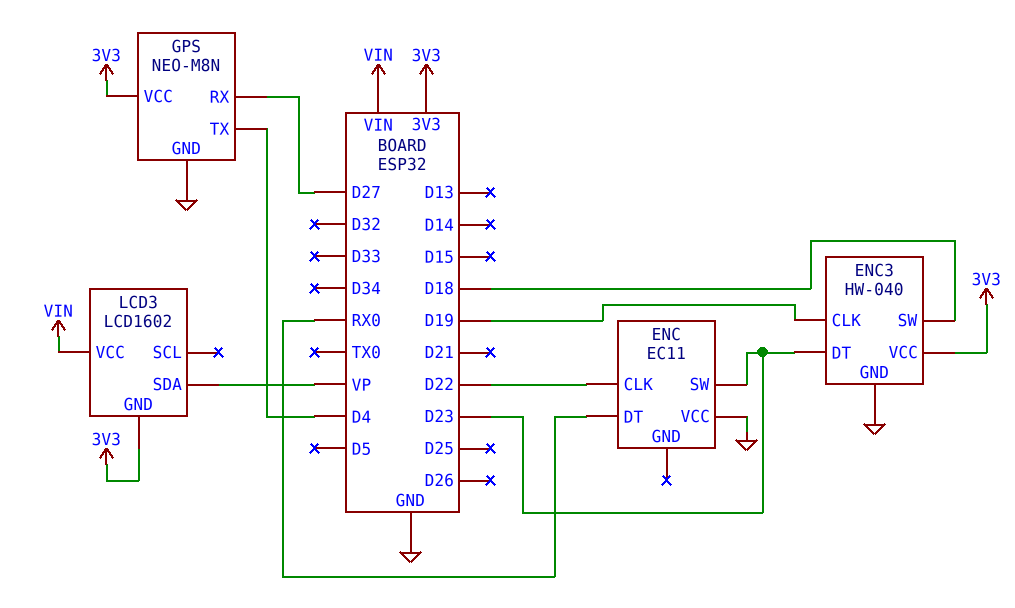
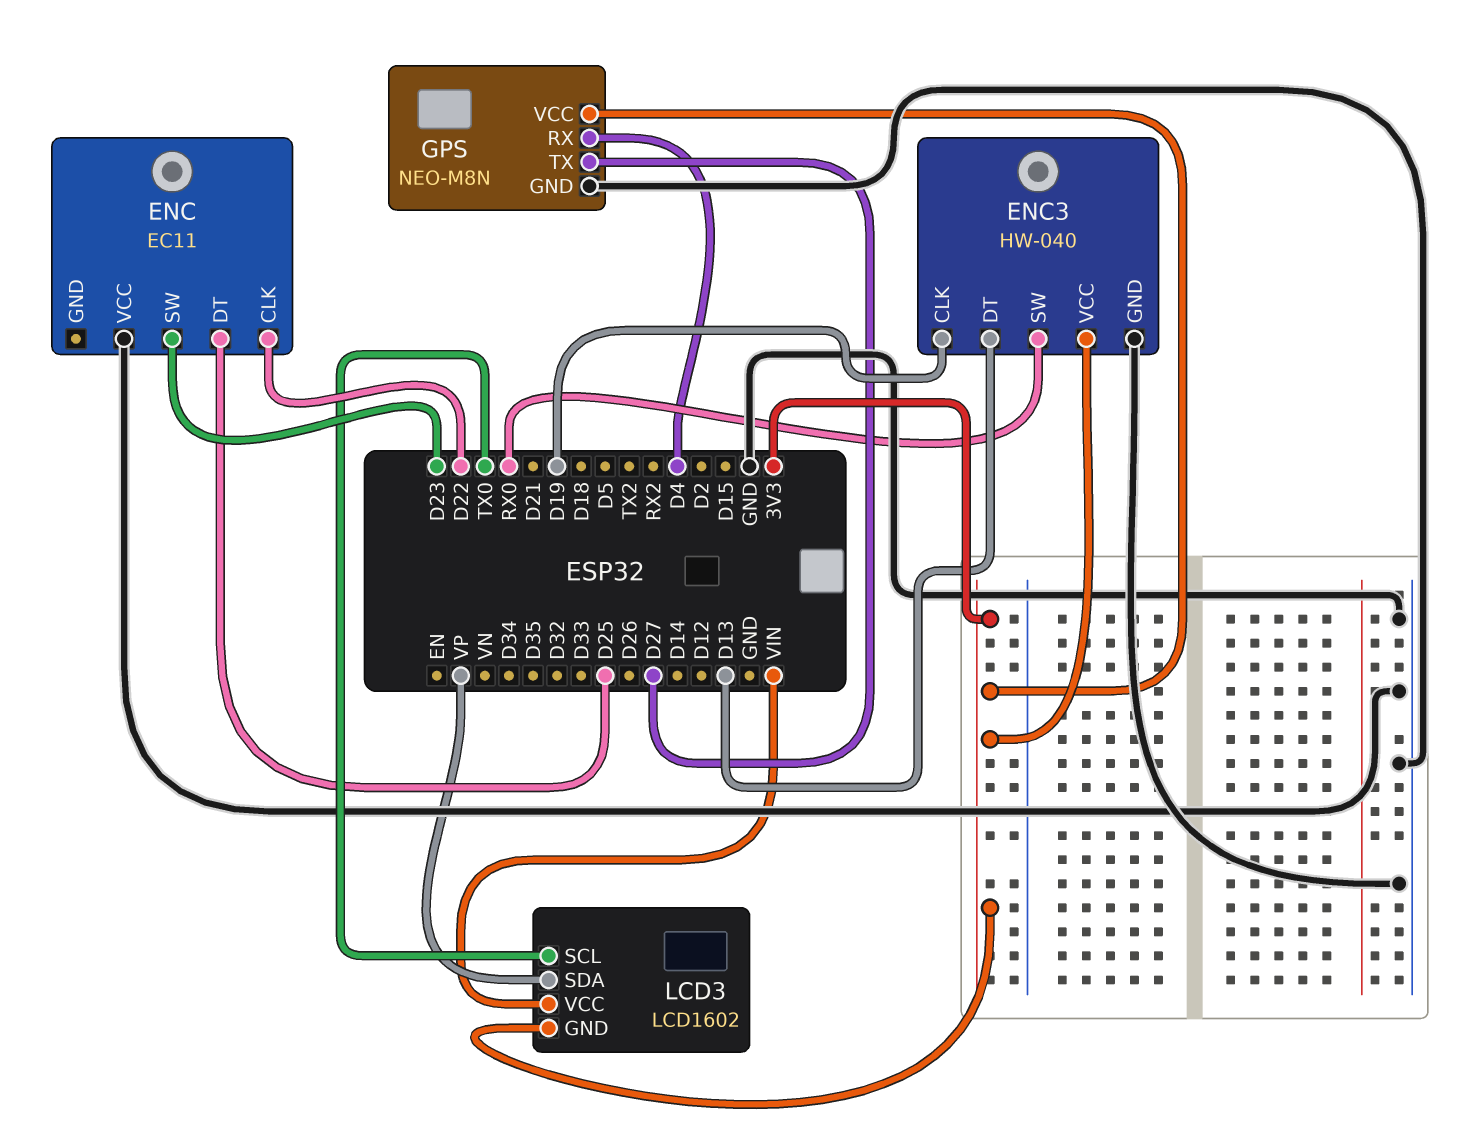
ENC pin DT: RX0 -> D25
ENC3 pin DT: D23 -> D13
ENC3 pin SW: D18 -> RX0
GPS pin RX: D27 -> D4
GPS pin TX: D4 -> D27
LCD3 pin SCL: none -> TX0

